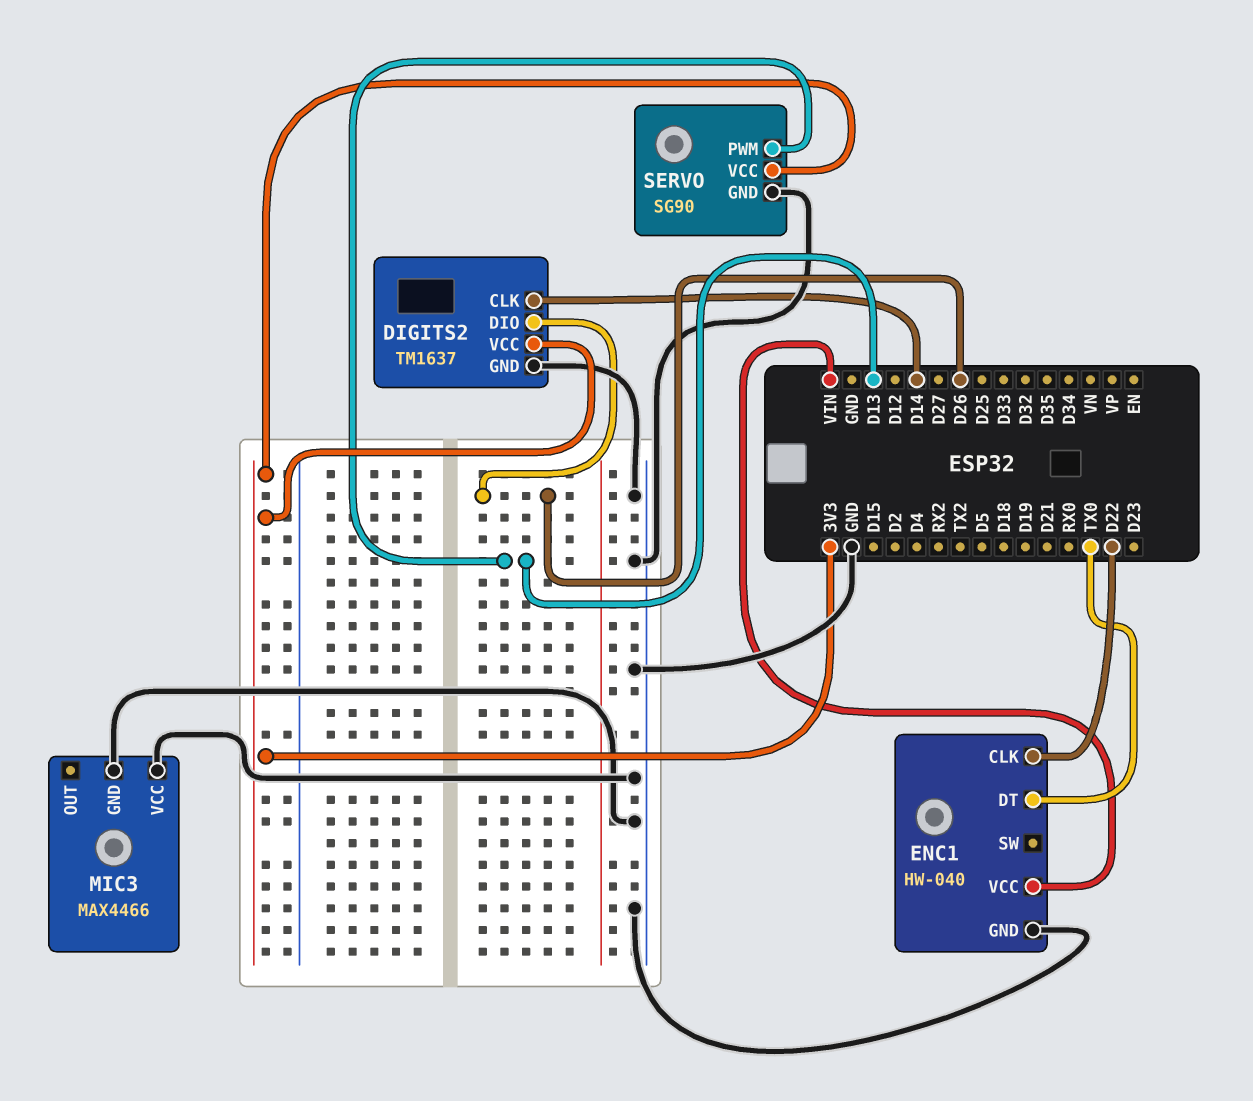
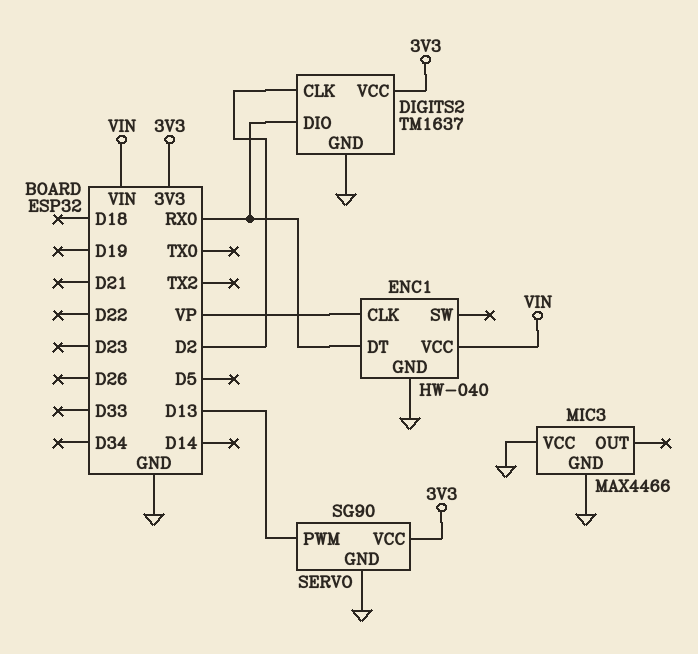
DIGITS2 pin CLK: D14 -> D2
DIGITS2 pin DIO: D26 -> RX0
ENC1 pin CLK: D22 -> VP
ENC1 pin DT: TX0 -> RX0

